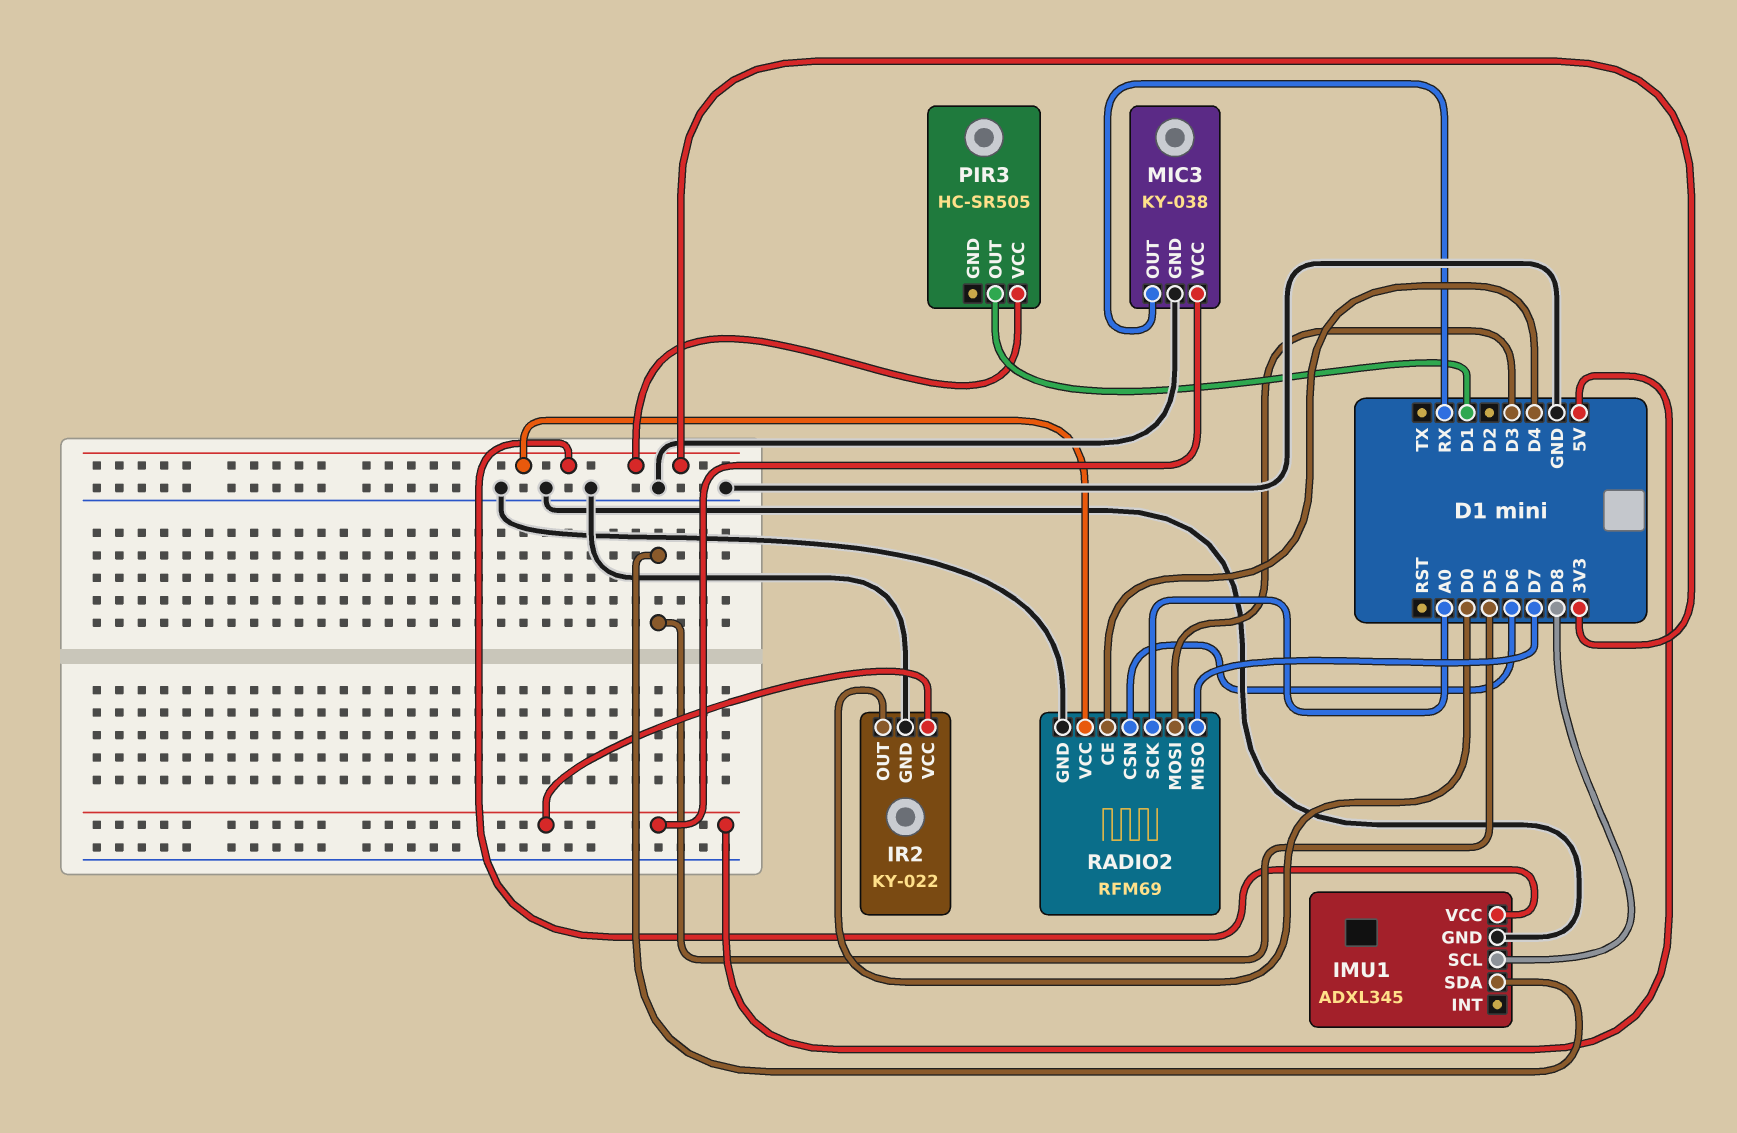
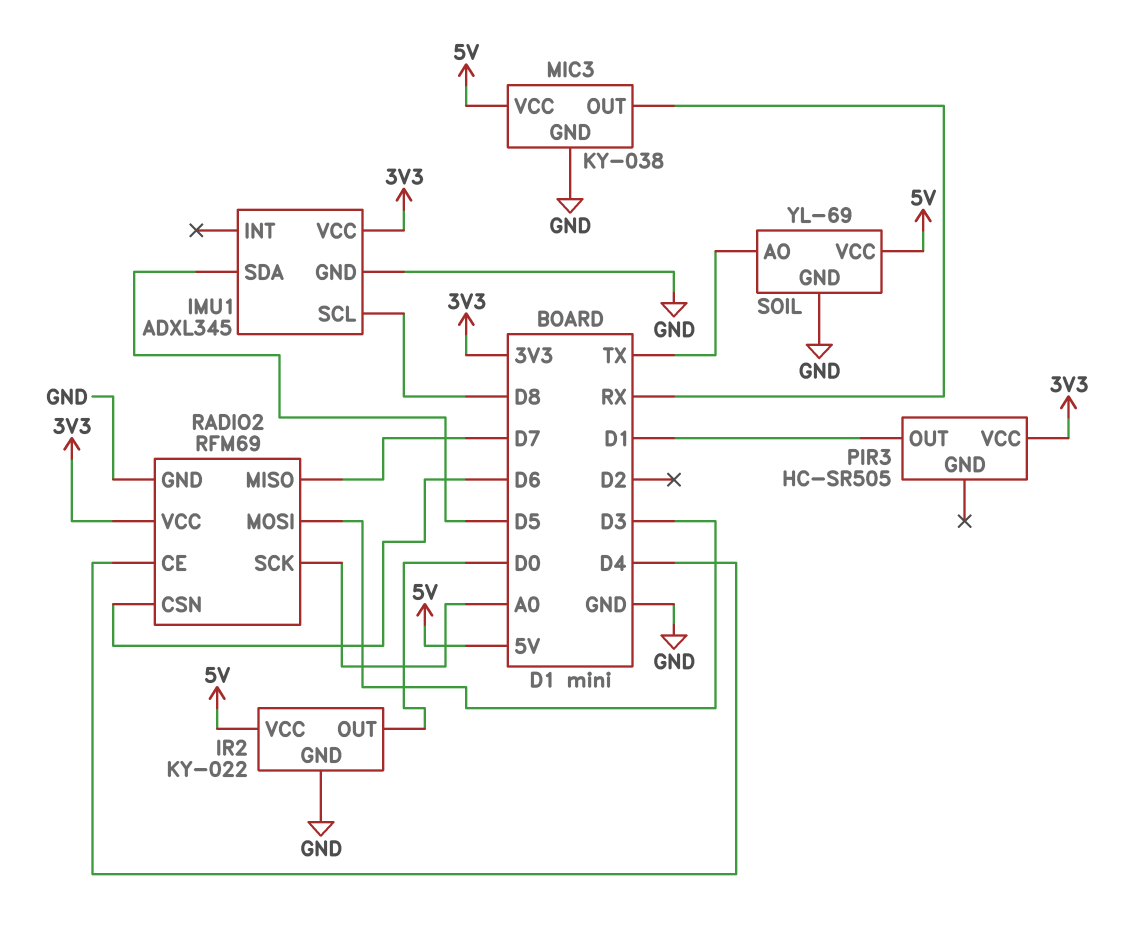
SOIL: none -> YL-69
SOIL pin AO: none -> TX
SOIL pin GND: none -> GND
SOIL pin VCC: none -> 5V

